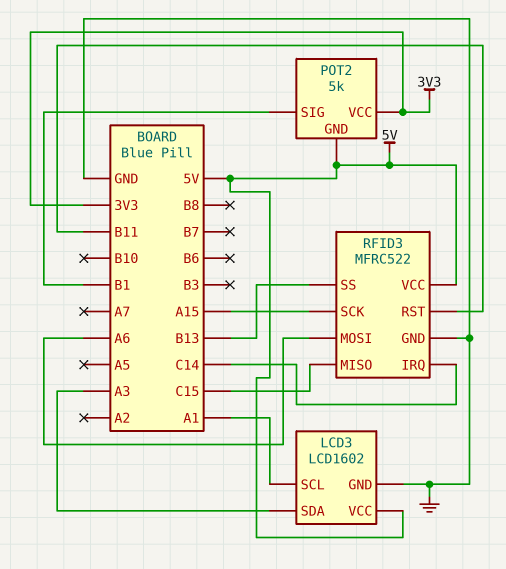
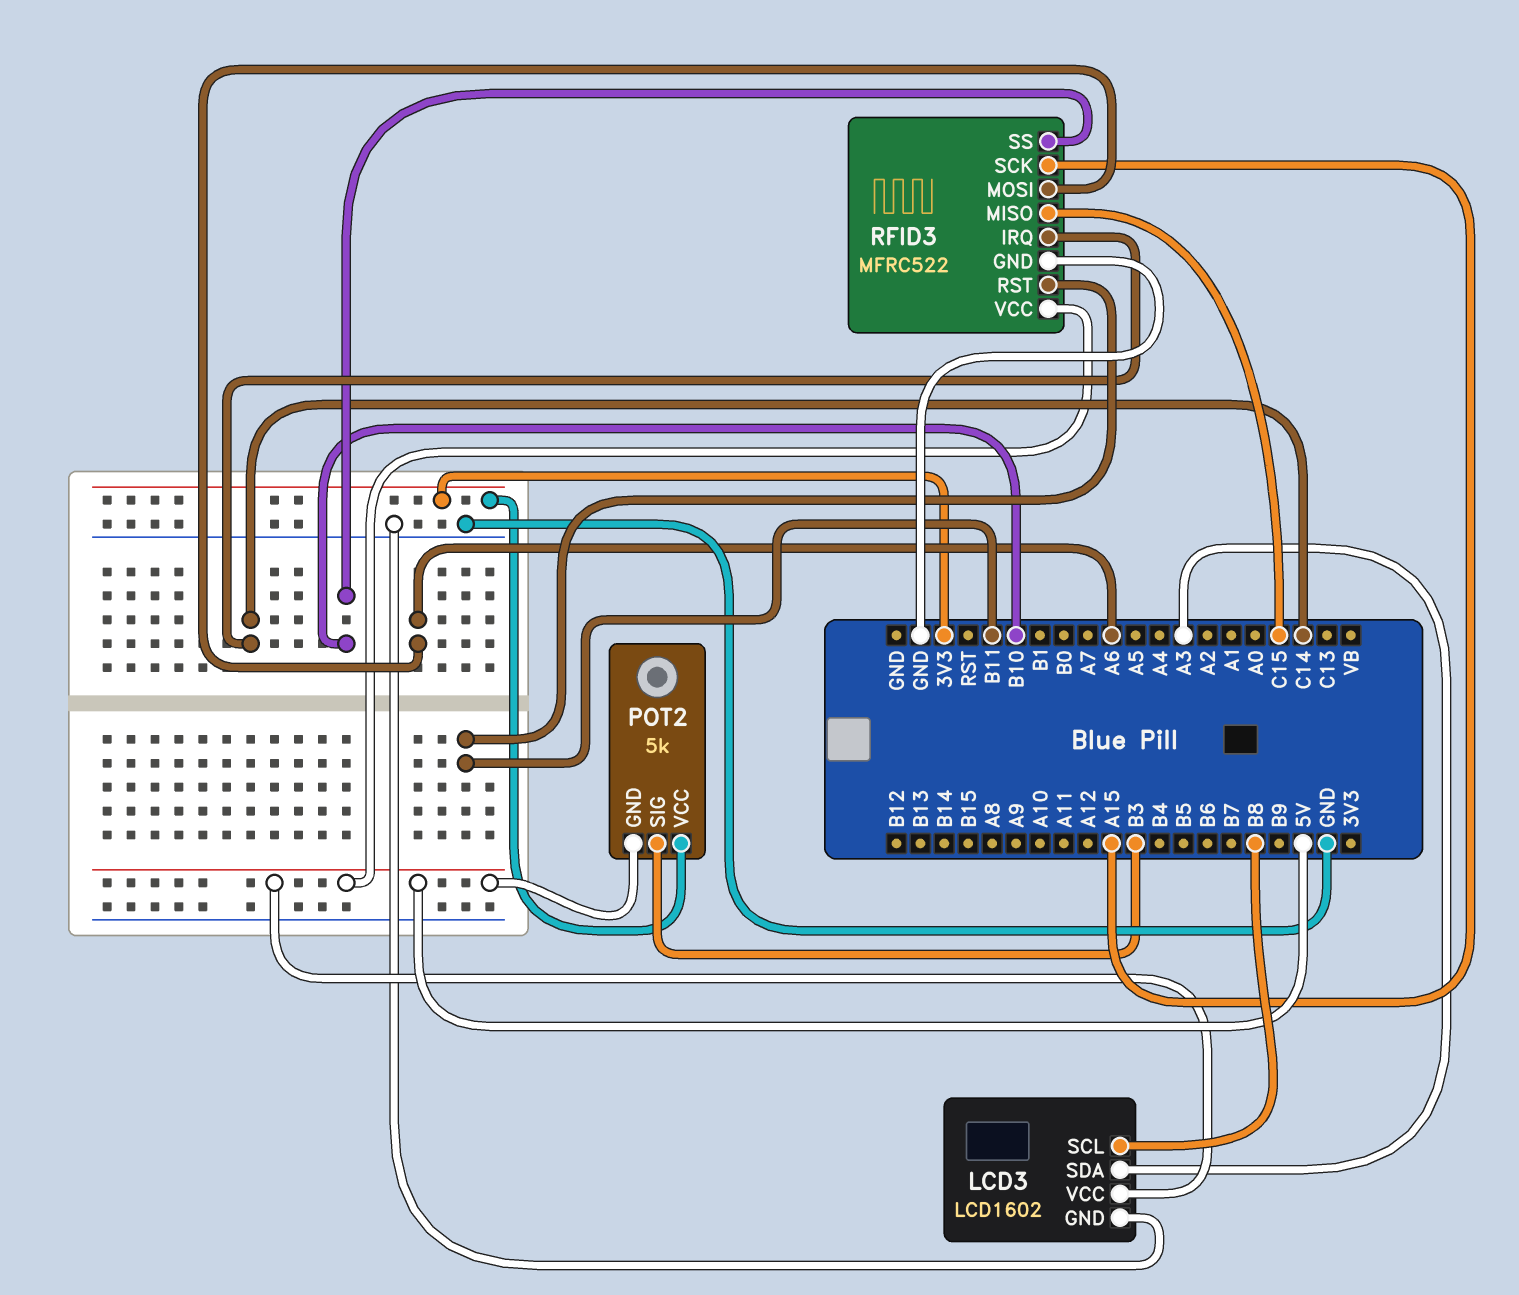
LCD3 pin SCL: A1 -> B8
POT2 pin SIG: B1 -> B3
RFID3 pin SS: B13 -> B10

